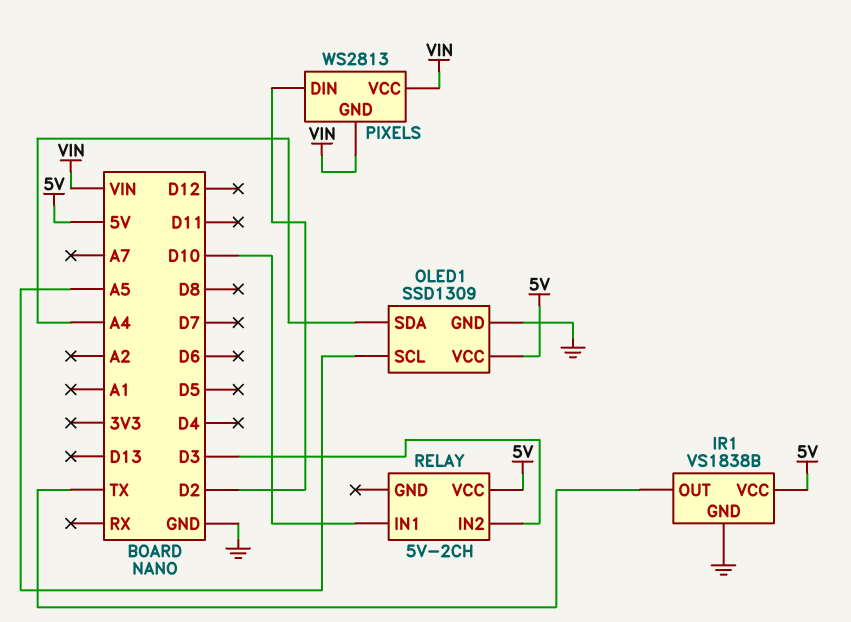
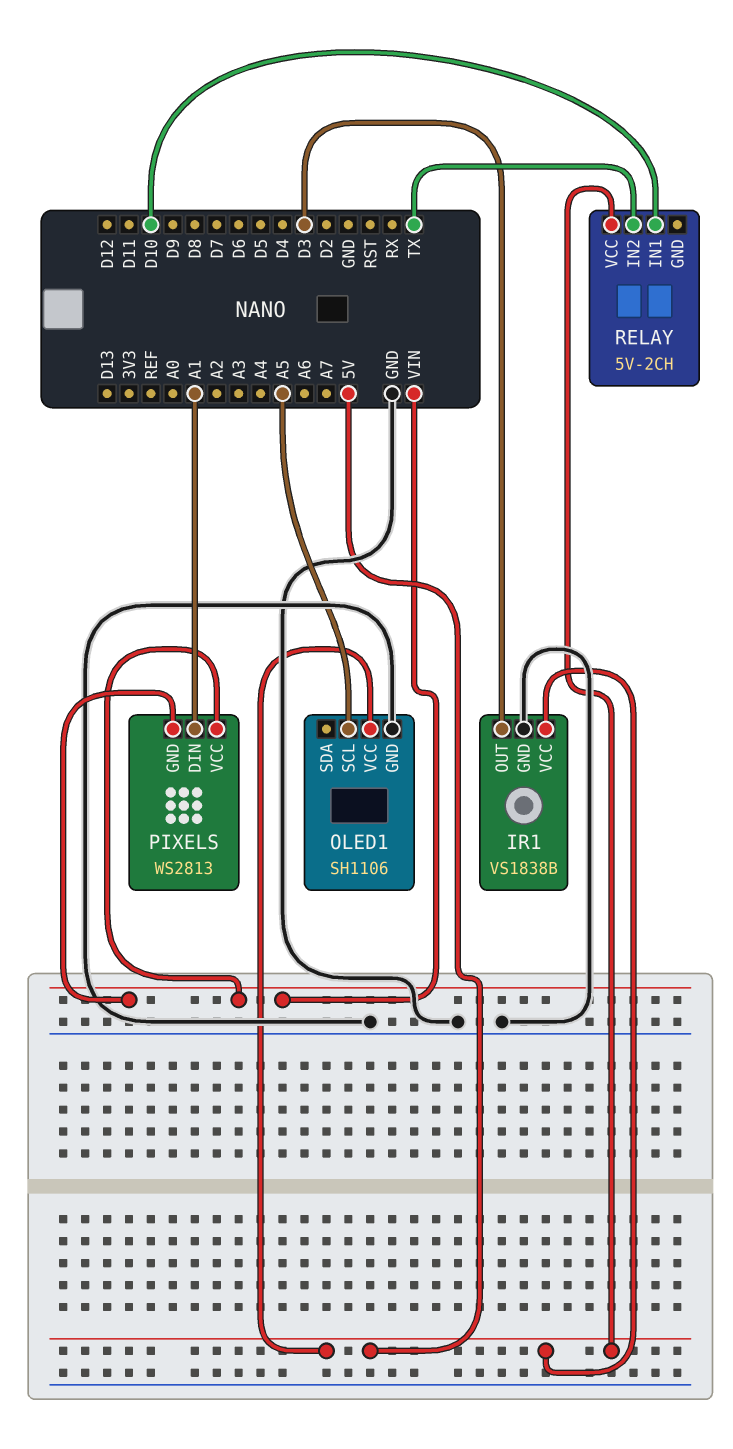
IR1 pin OUT: TX -> D3
OLED1: SSD1309 -> SH1106
OLED1 pin SDA: A4 -> none
PIXELS pin DIN: D2 -> A1
RELAY pin IN2: D3 -> TX

